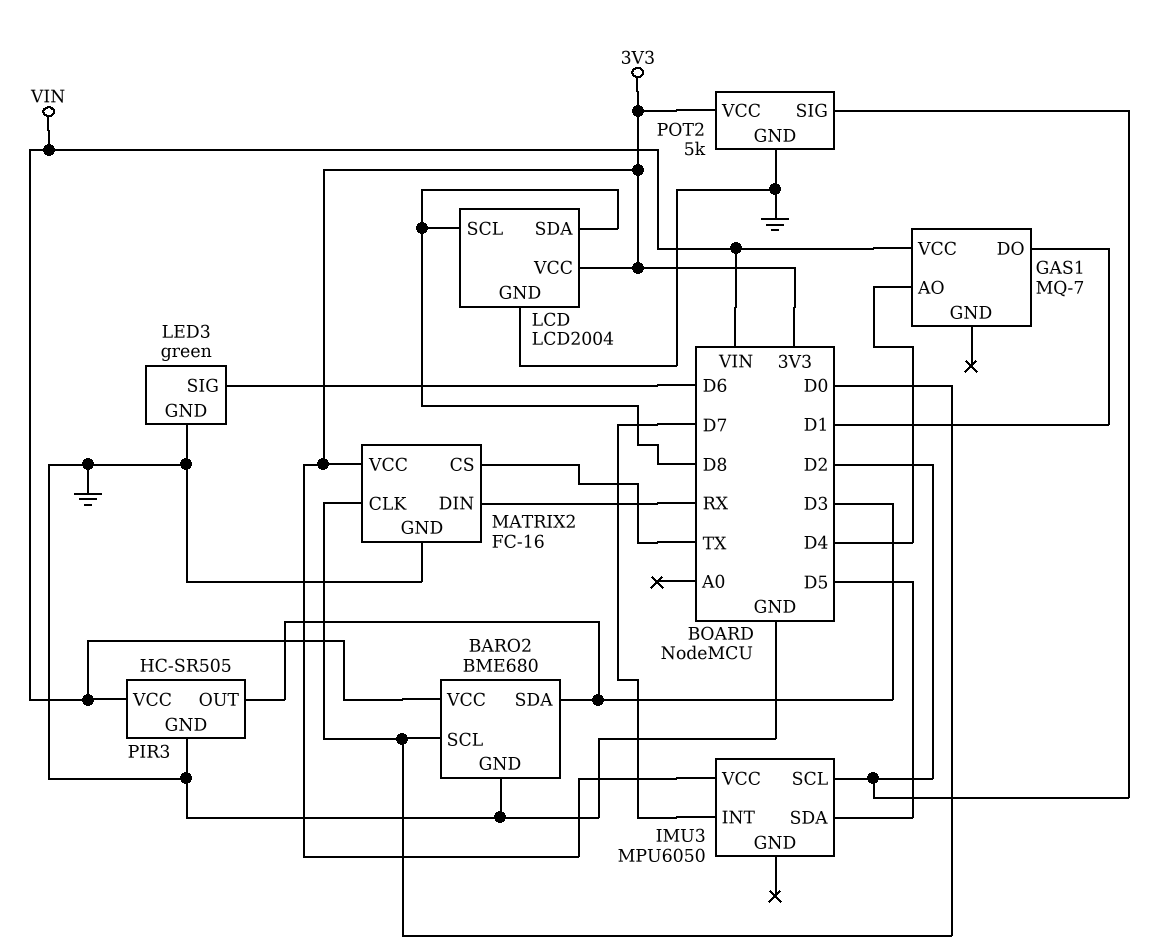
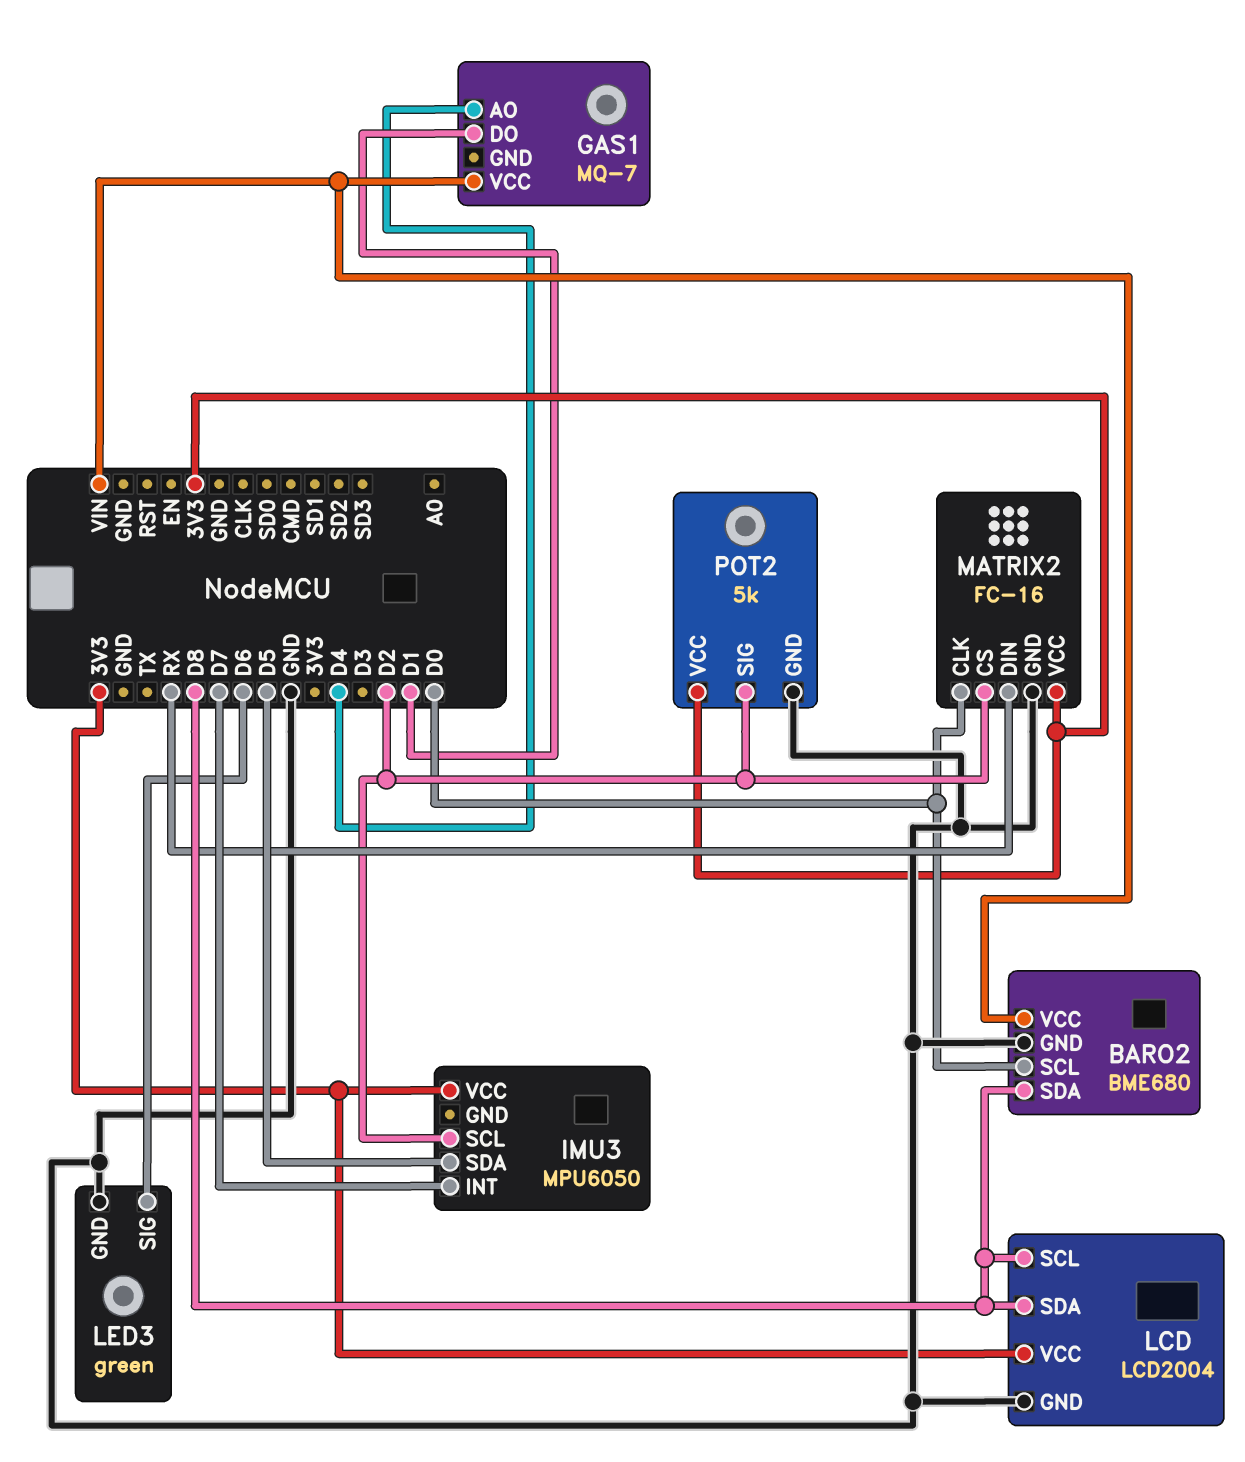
BARO2 pin SDA: D3 -> D8
MATRIX2 pin CS: TX -> D2
PIR3: HC-SR505 -> none
PIR3 pin GND: GND -> none
PIR3 pin OUT: D3 -> none
PIR3 pin VCC: VIN -> none

